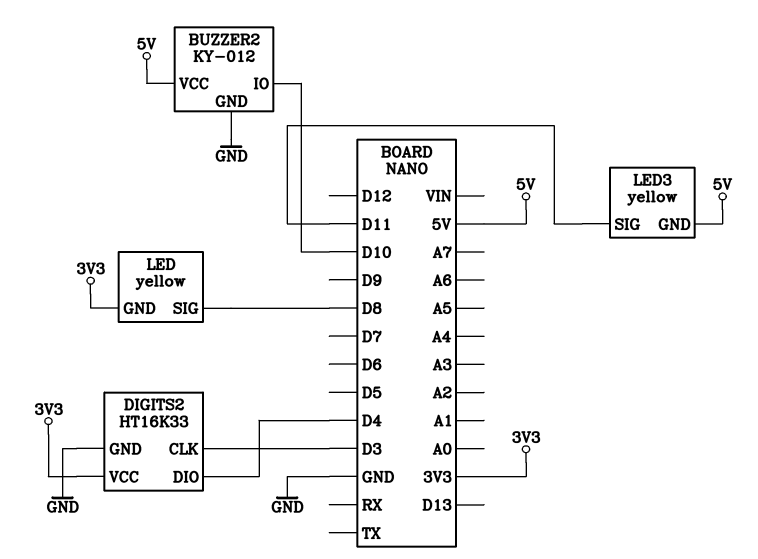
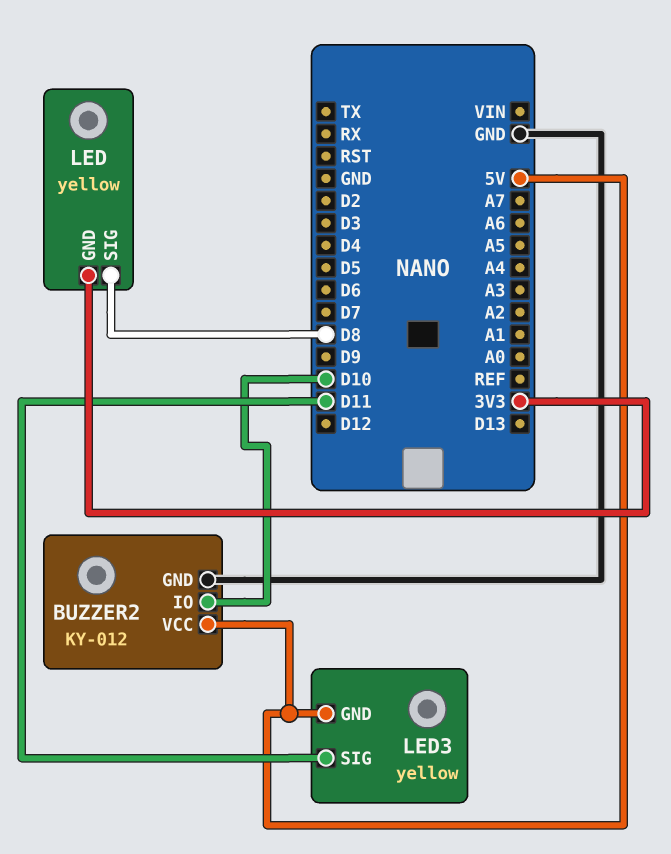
DIGITS2: HT16K33 -> none
DIGITS2 pin CLK: D3 -> none
DIGITS2 pin DIO: D4 -> none
DIGITS2 pin GND: GND -> none
DIGITS2 pin VCC: 3V3 -> none

